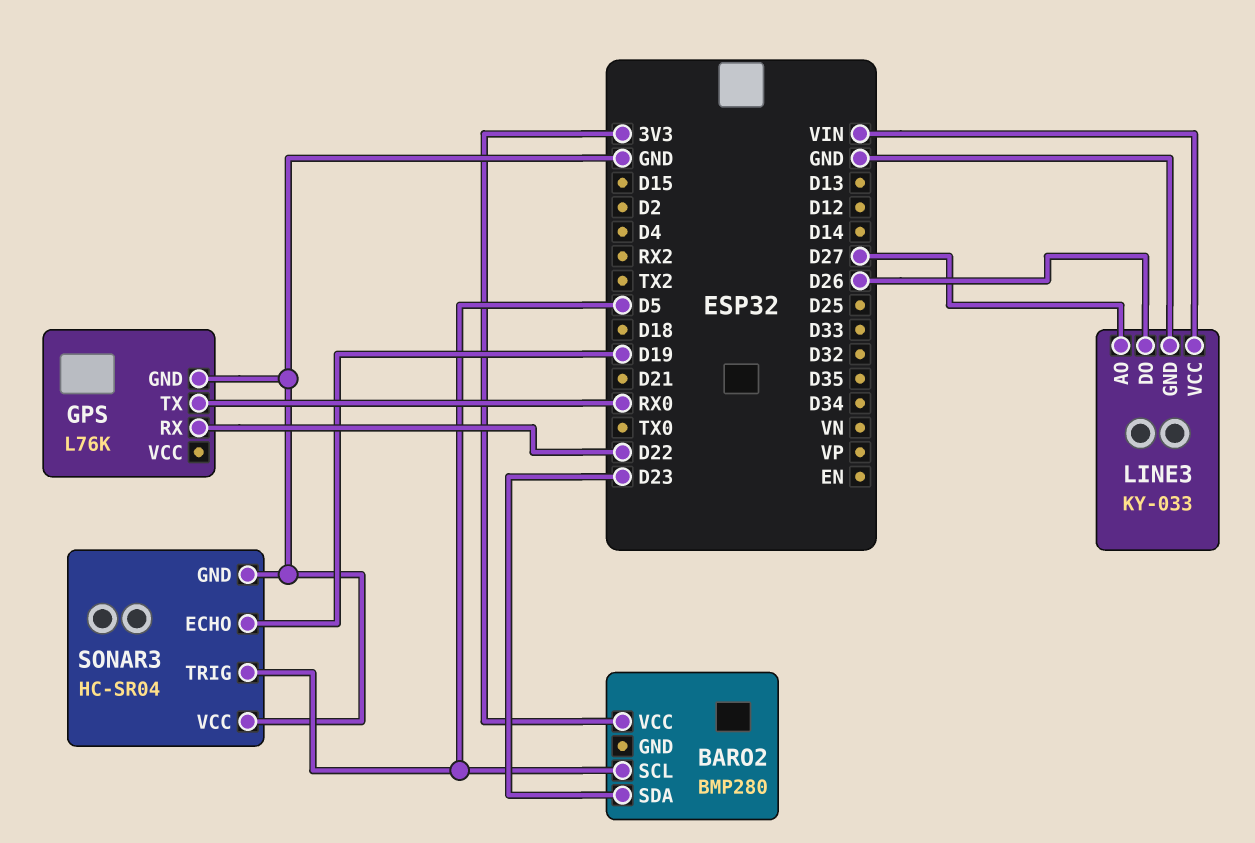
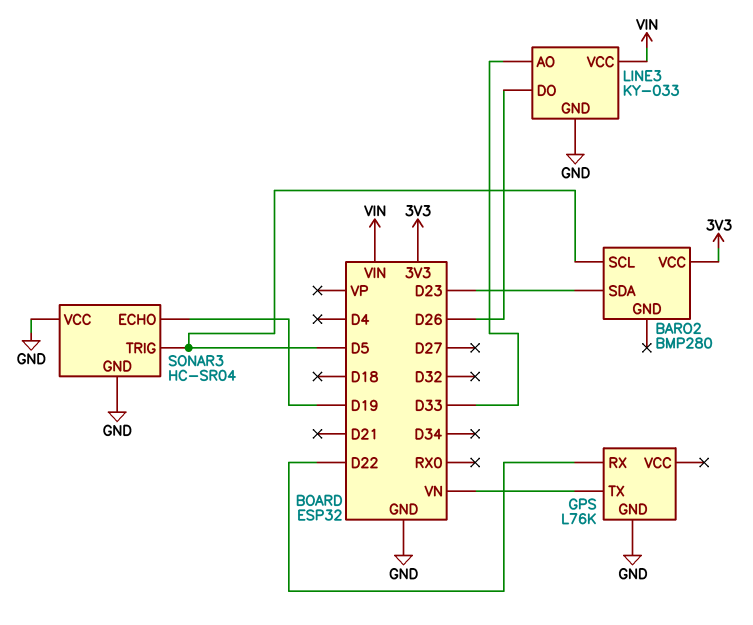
GPS pin TX: RX0 -> VN
LINE3 pin AO: D27 -> D33

